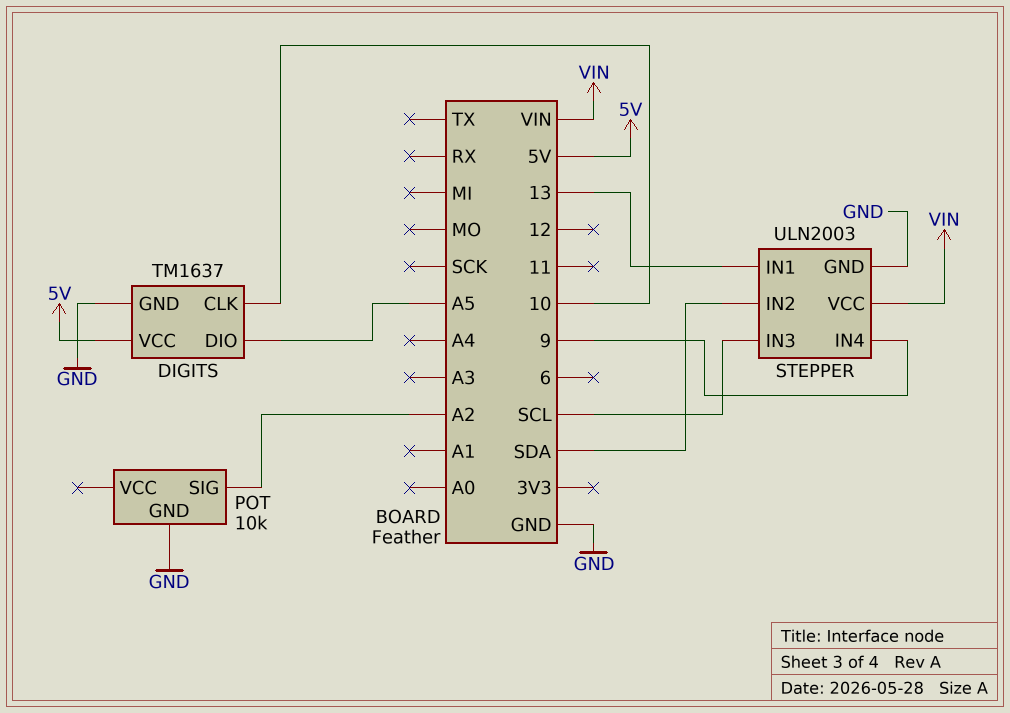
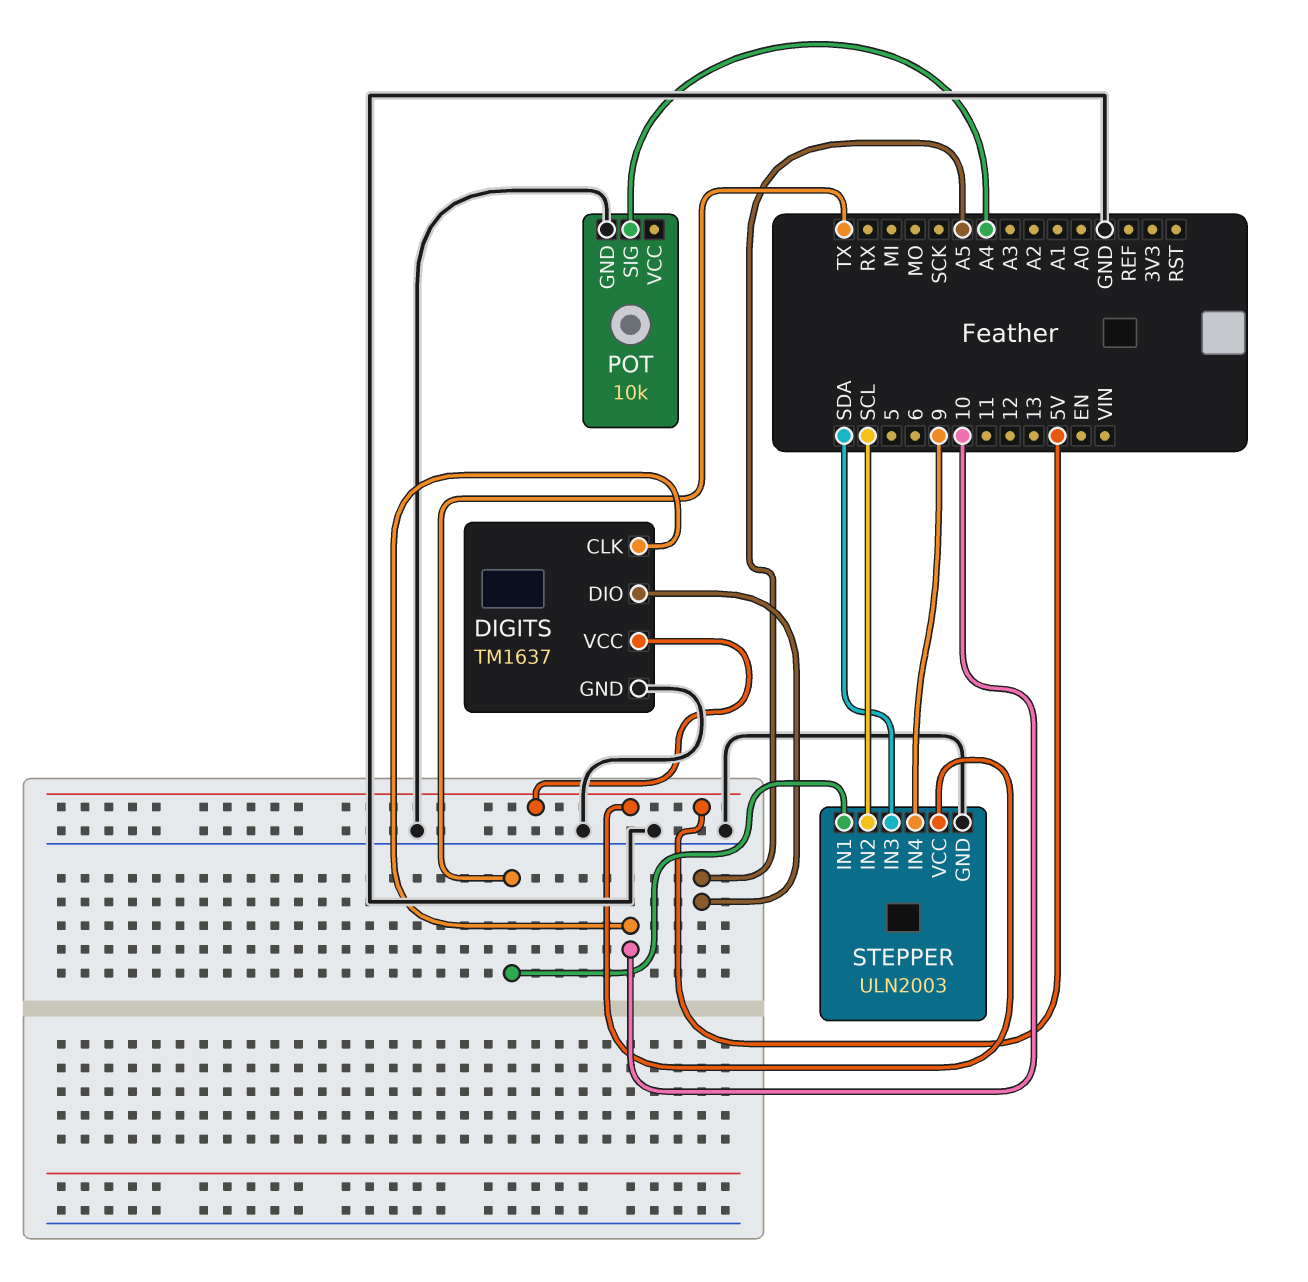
POT pin SIG: A2 -> A4
STEPPER pin IN1: 13 -> TX
STEPPER pin IN2: SDA -> SCL
STEPPER pin IN3: SCL -> SDA
STEPPER pin VCC: VIN -> 5V

